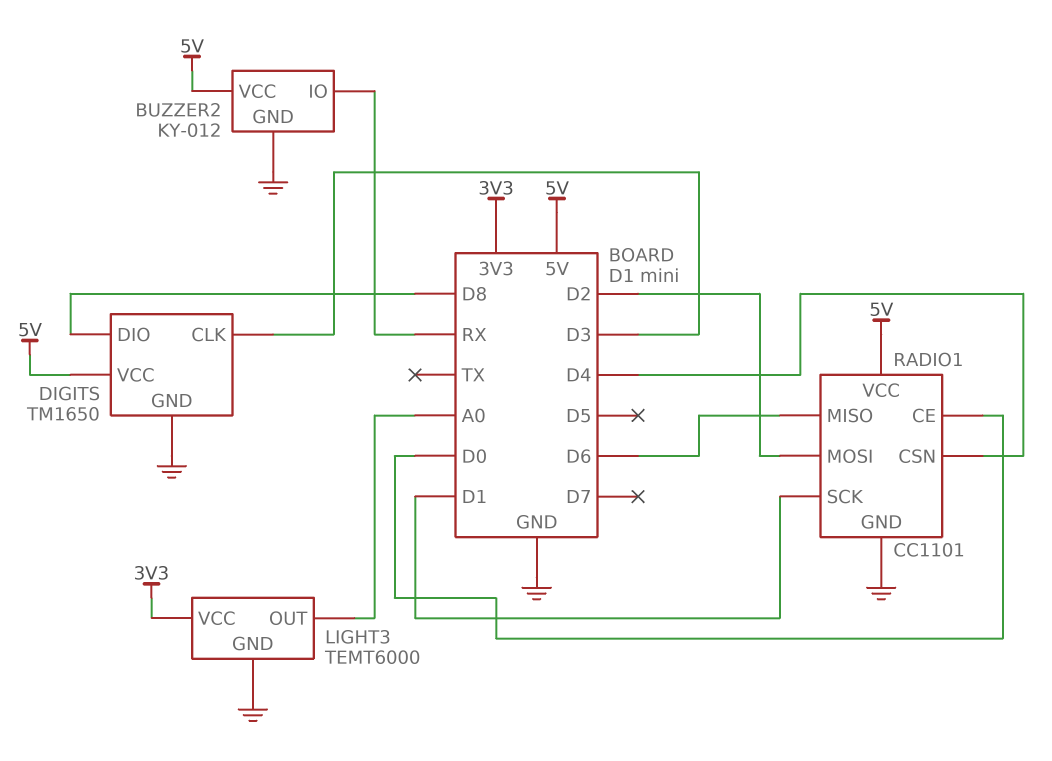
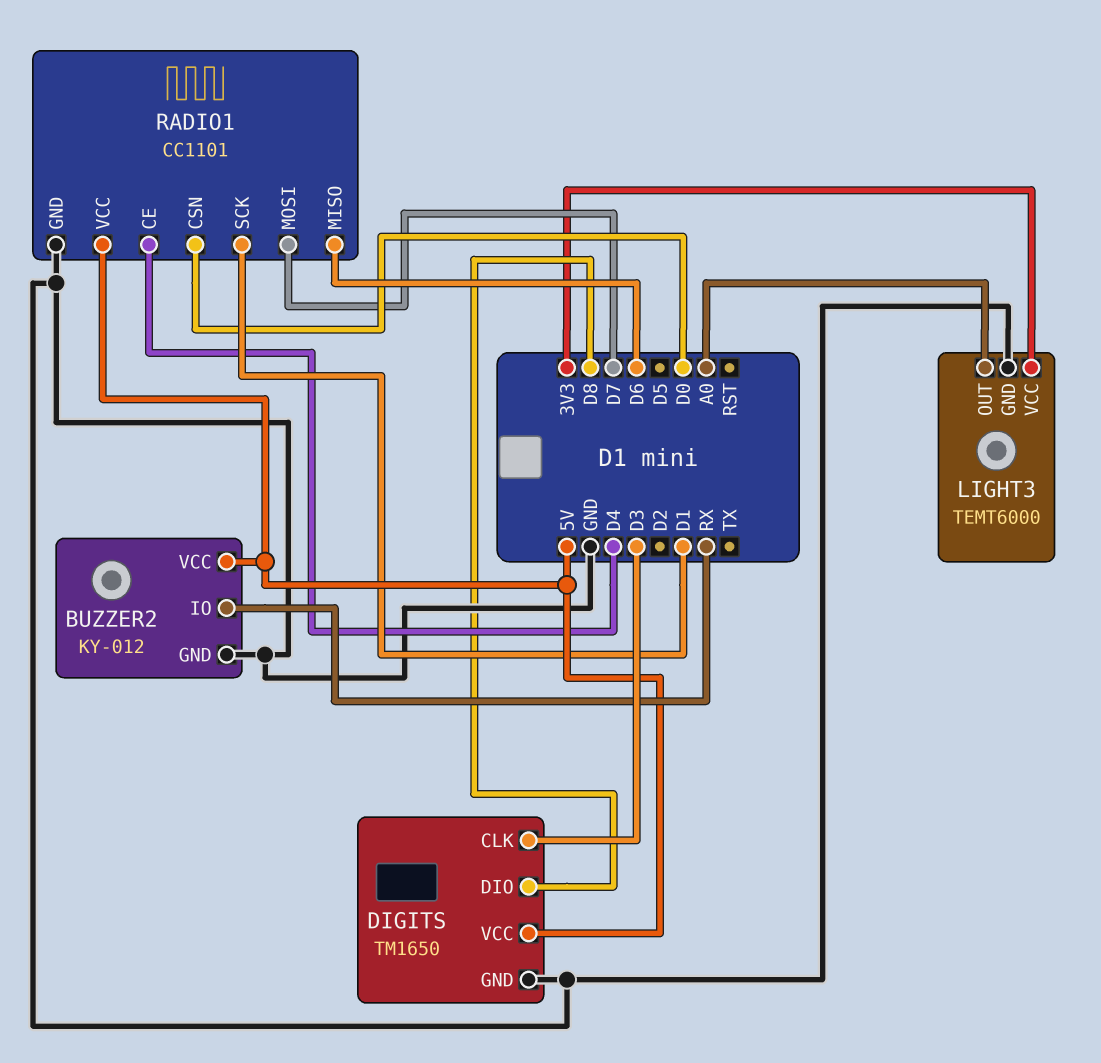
RADIO1 pin CE: D0 -> D4
RADIO1 pin CSN: D4 -> D0
RADIO1 pin MOSI: D2 -> D7

